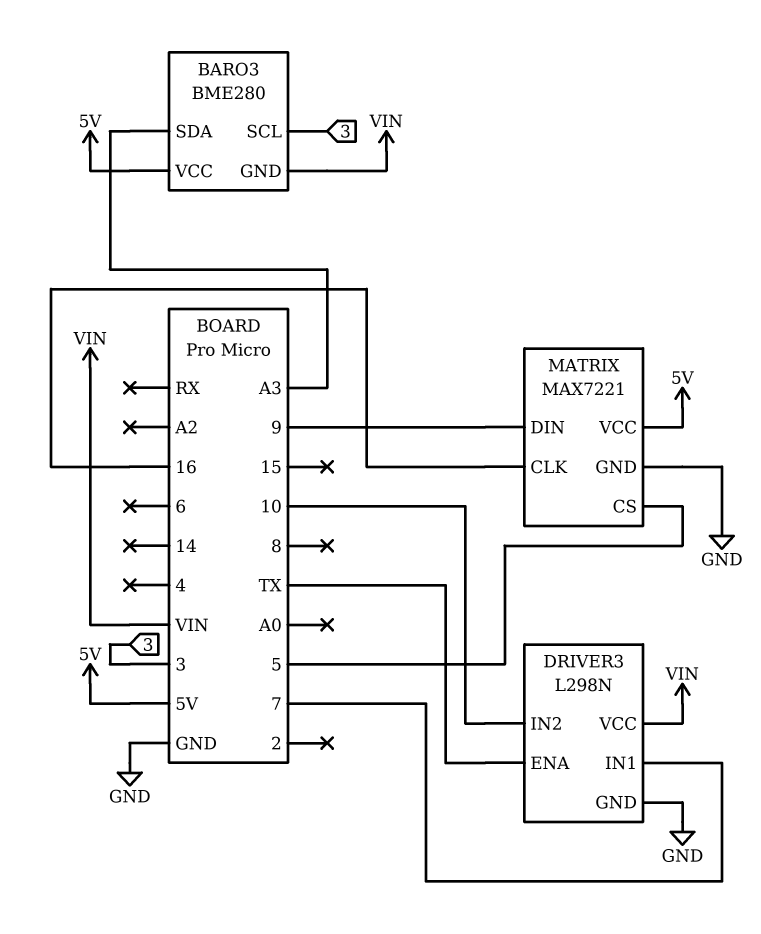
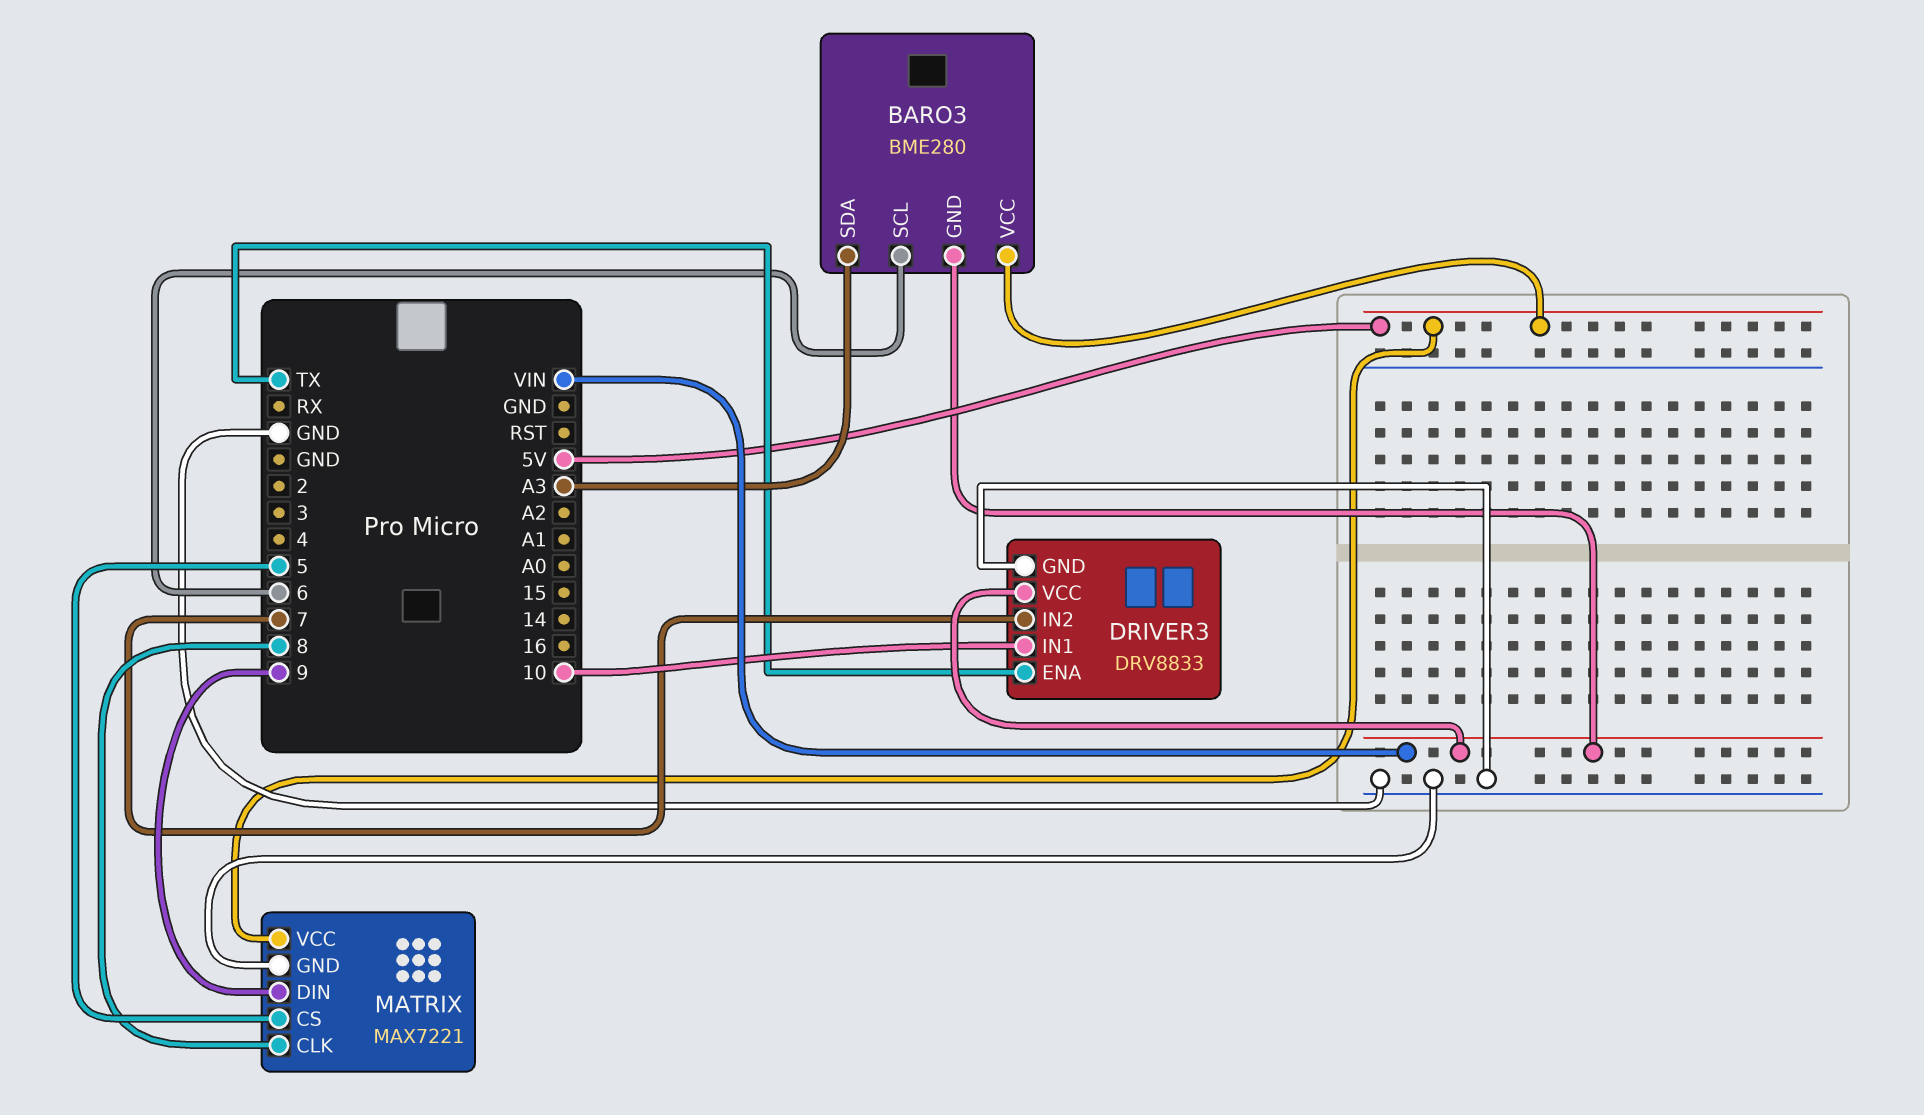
BARO3 pin SCL: 3 -> 6
DRIVER3: L298N -> DRV8833
DRIVER3 pin IN1: 7 -> 10
DRIVER3 pin IN2: 10 -> 7
MATRIX pin CLK: 16 -> 8

